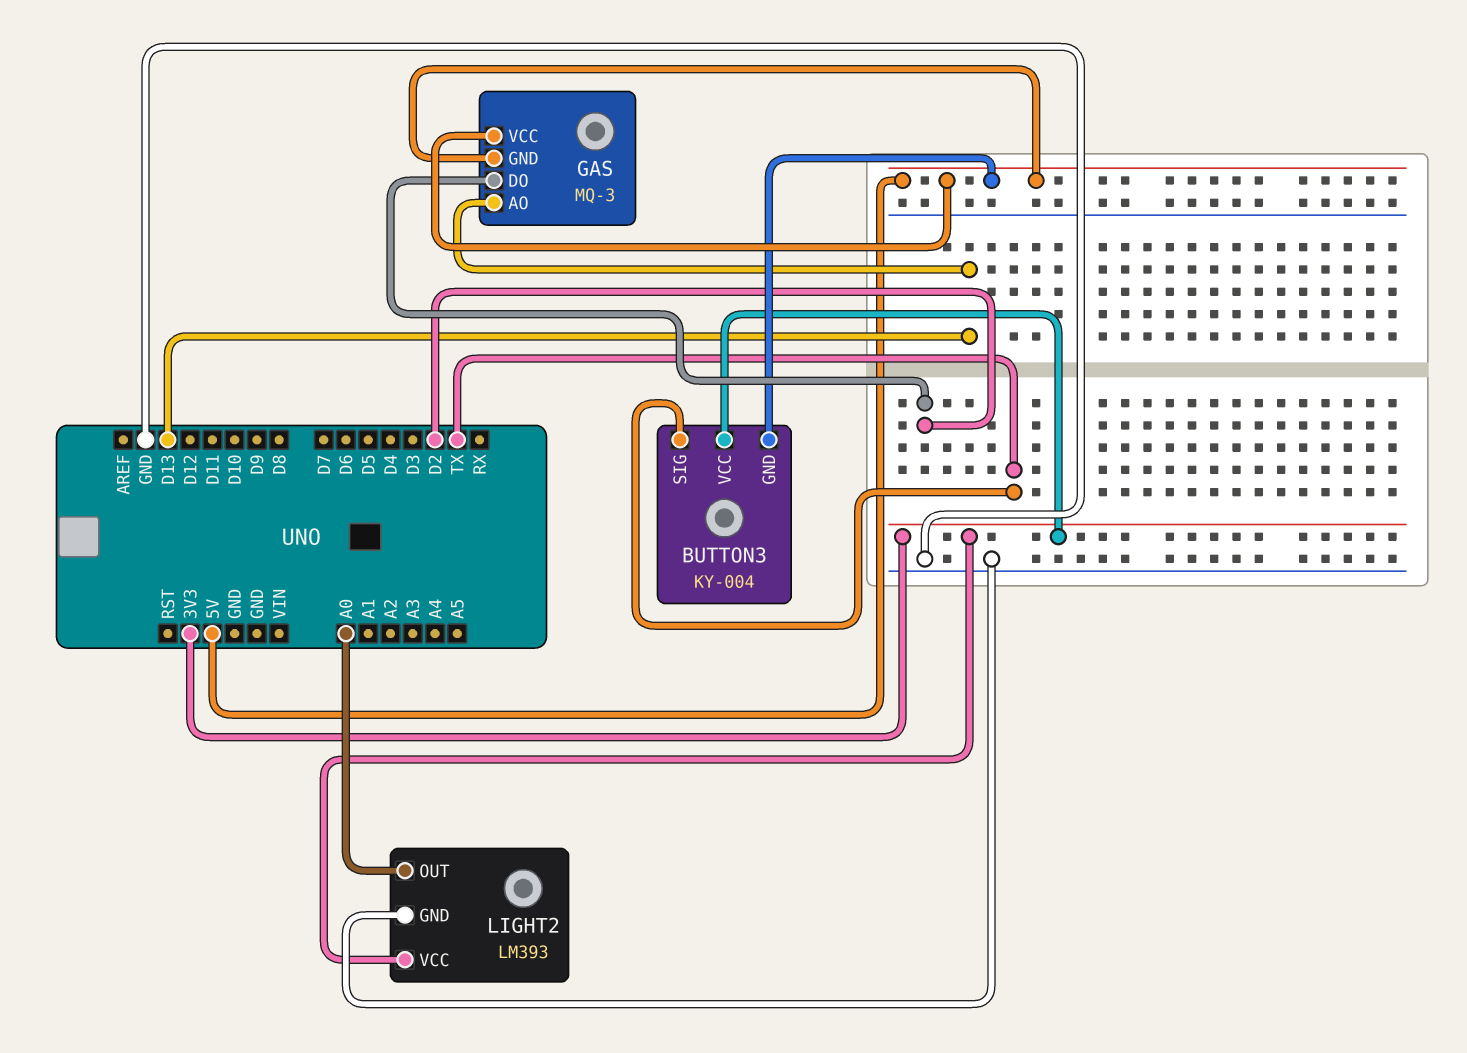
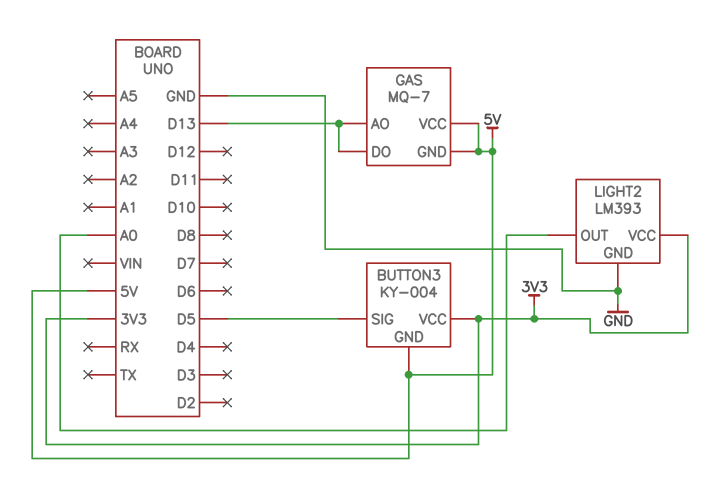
BUTTON3 pin SIG: TX -> D5
GAS: MQ-3 -> MQ-7
GAS pin DO: D2 -> D13

